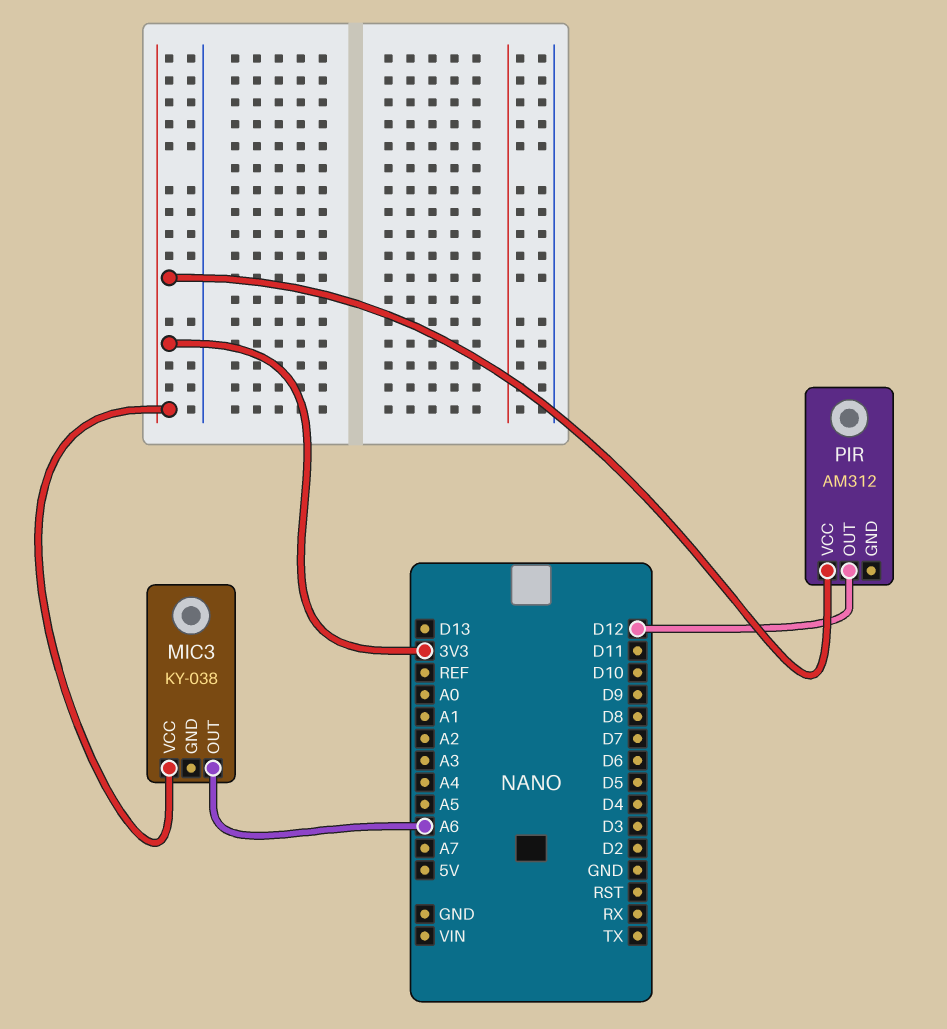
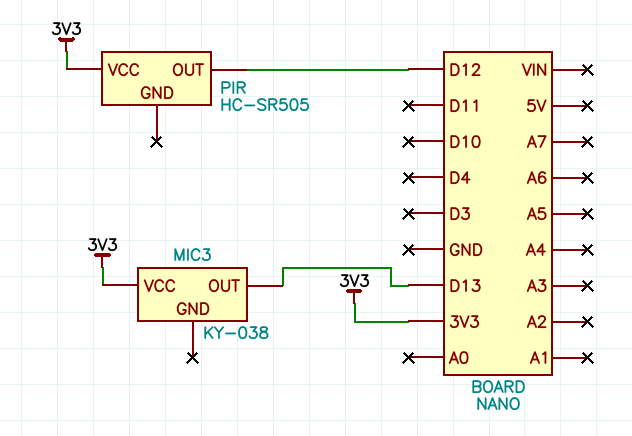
MIC3 pin OUT: A6 -> D13
PIR: AM312 -> HC-SR505

